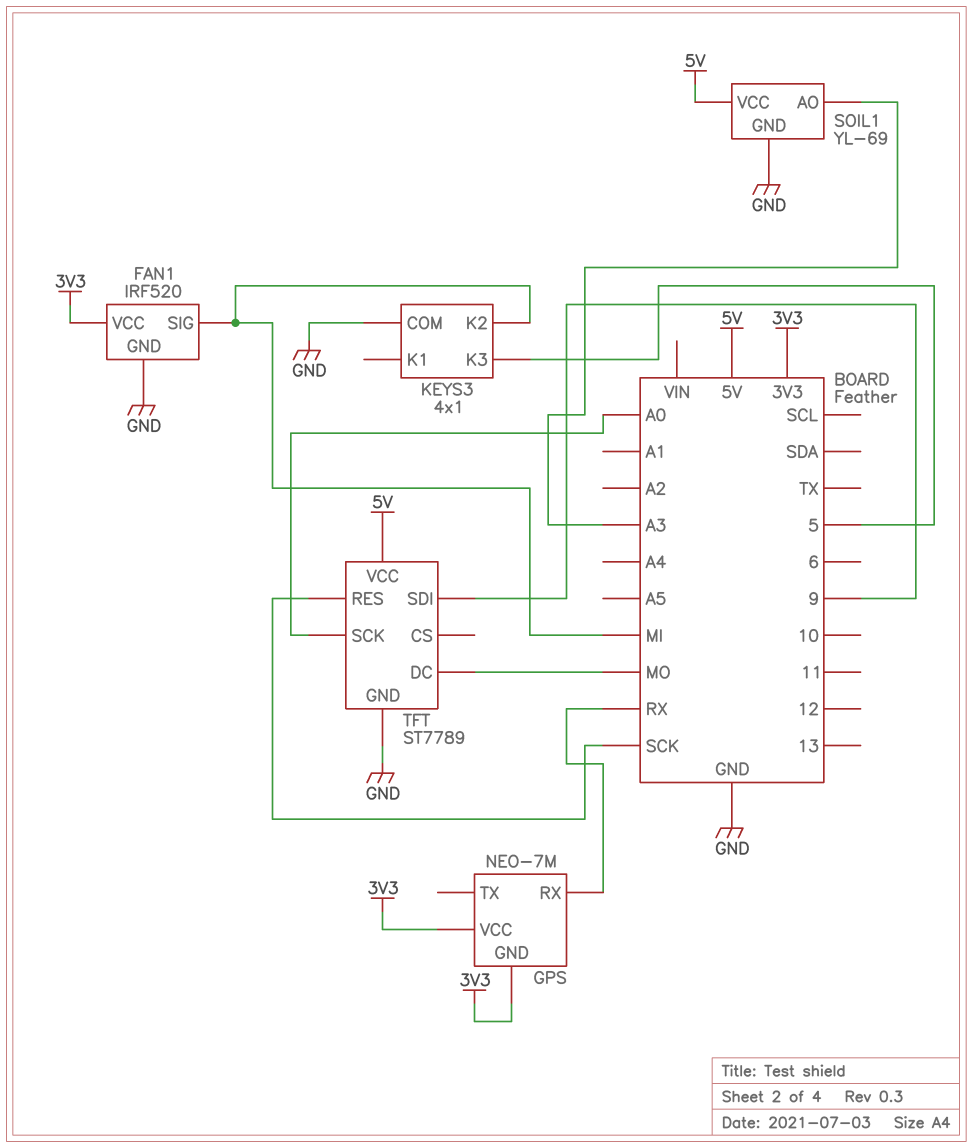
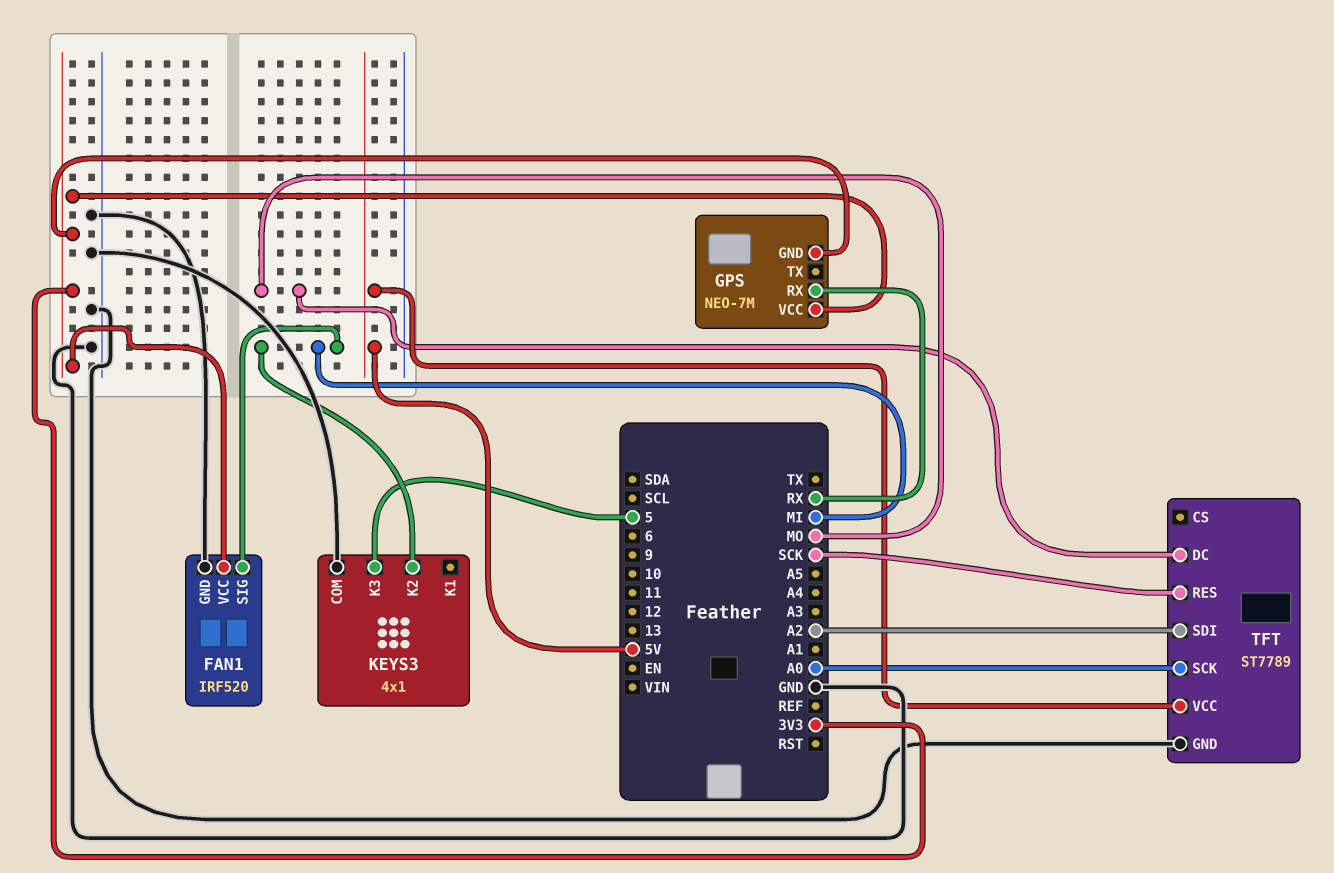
SOIL1: YL-69 -> none
SOIL1 pin AO: A3 -> none
SOIL1 pin GND: GND -> none
SOIL1 pin VCC: 5V -> none
TFT pin SDI: 9 -> A2

